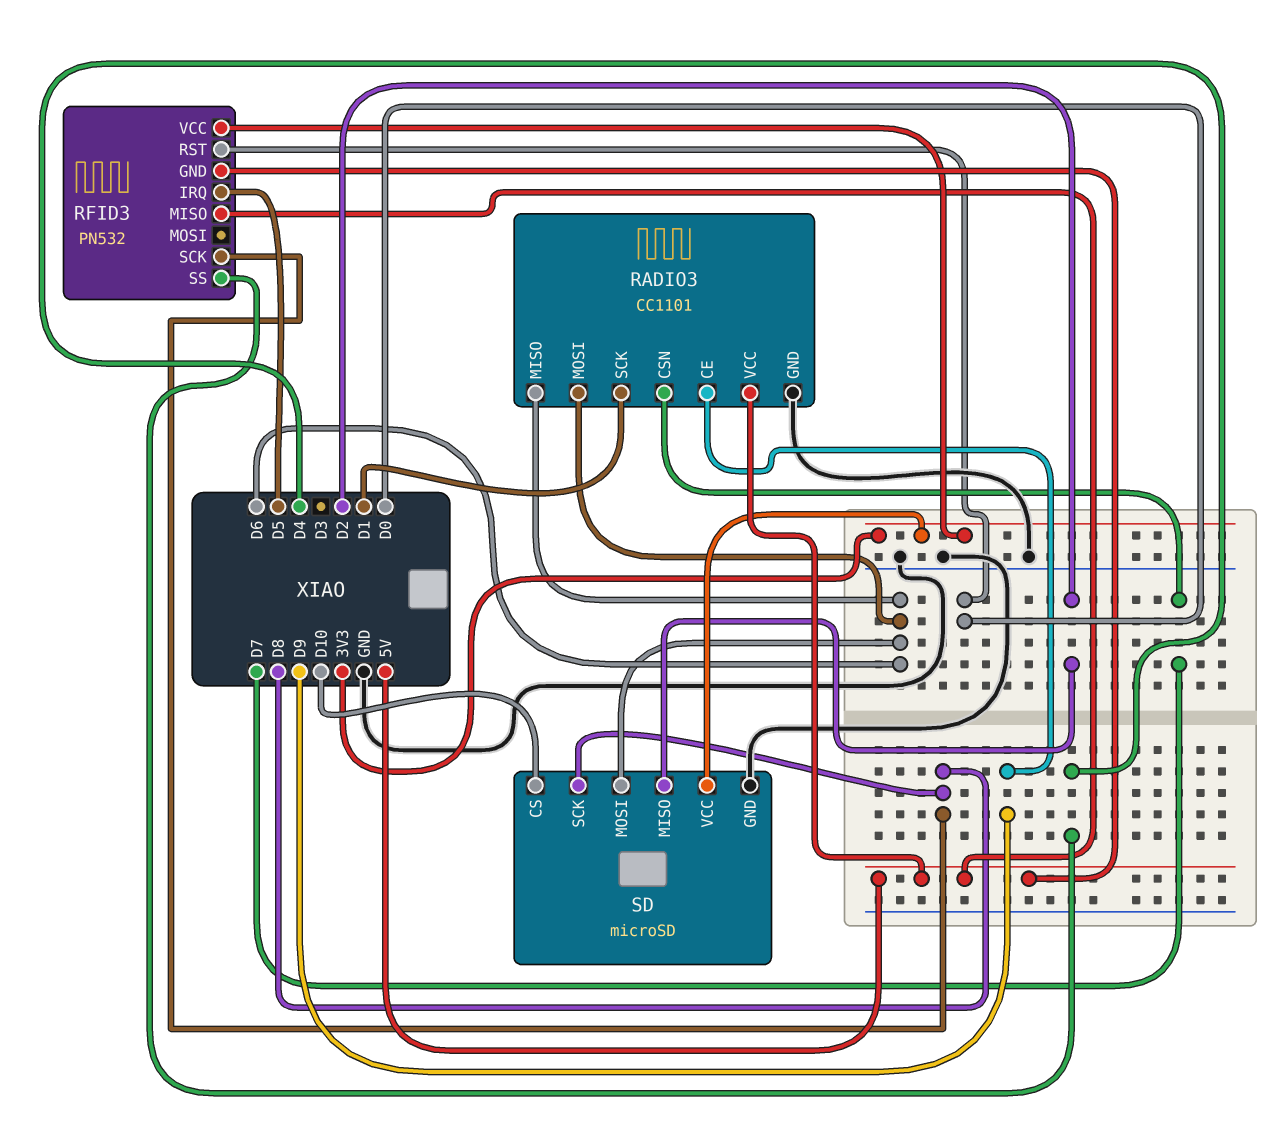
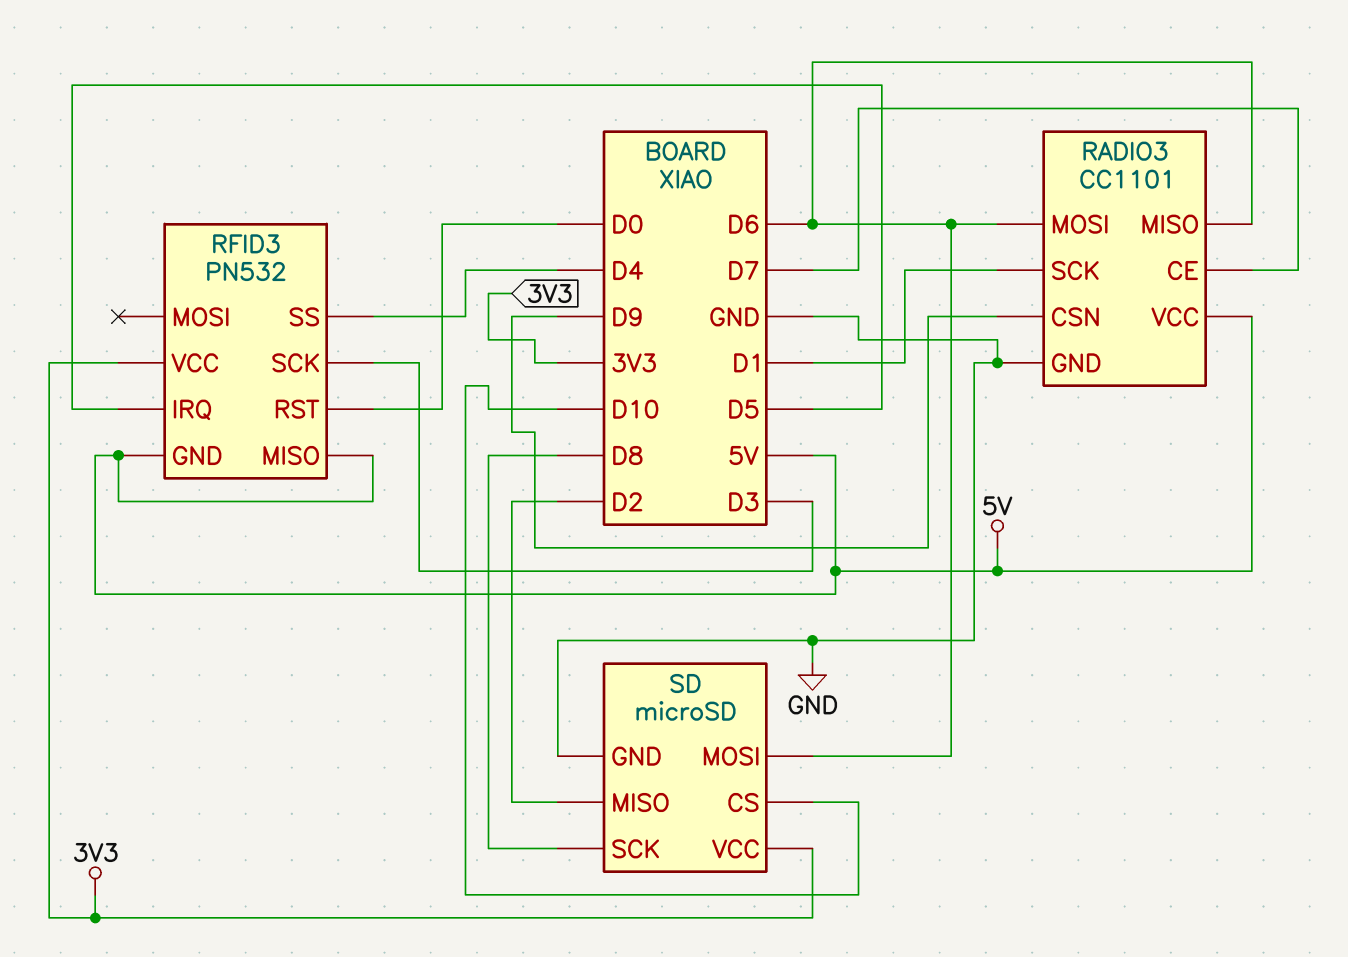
RADIO3 pin CE: D9 -> D7
RADIO3 pin CSN: D7 -> D9
RFID3 pin SCK: D8 -> D3

